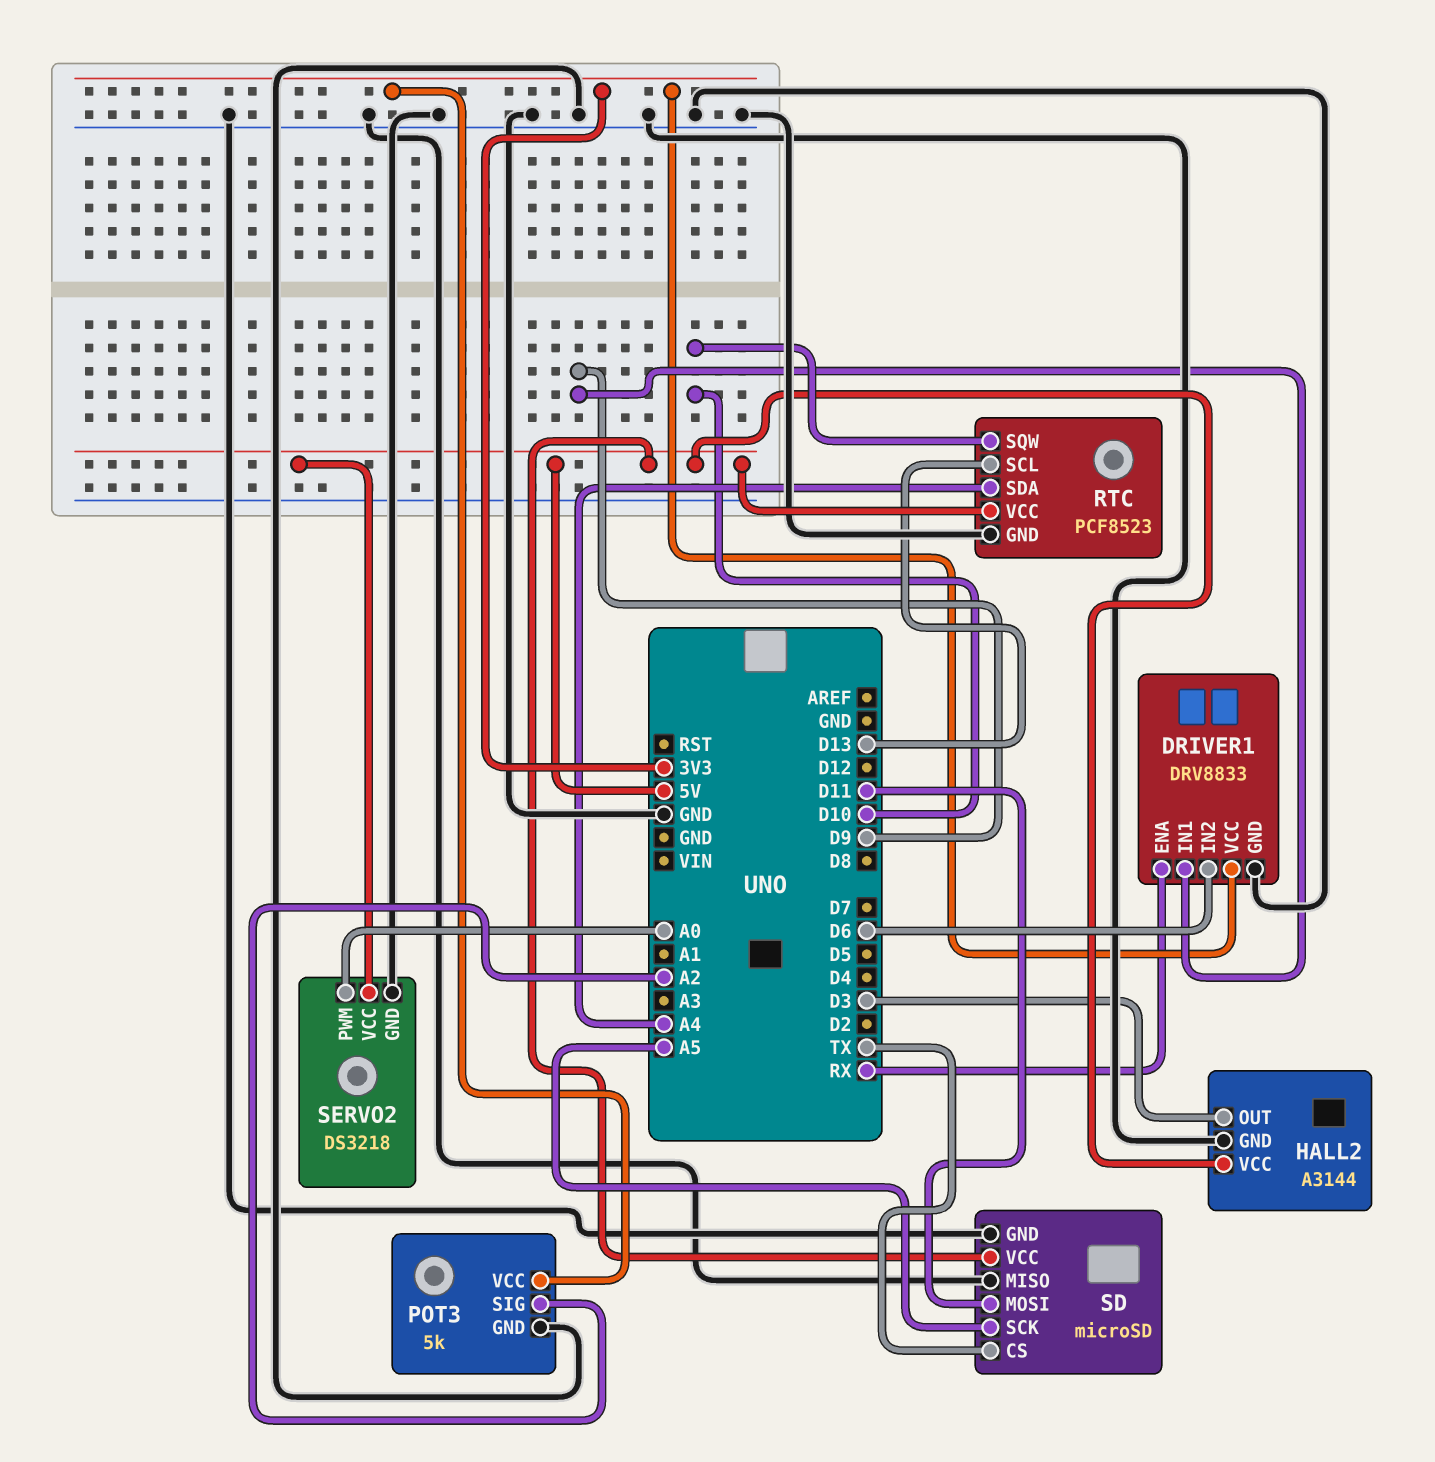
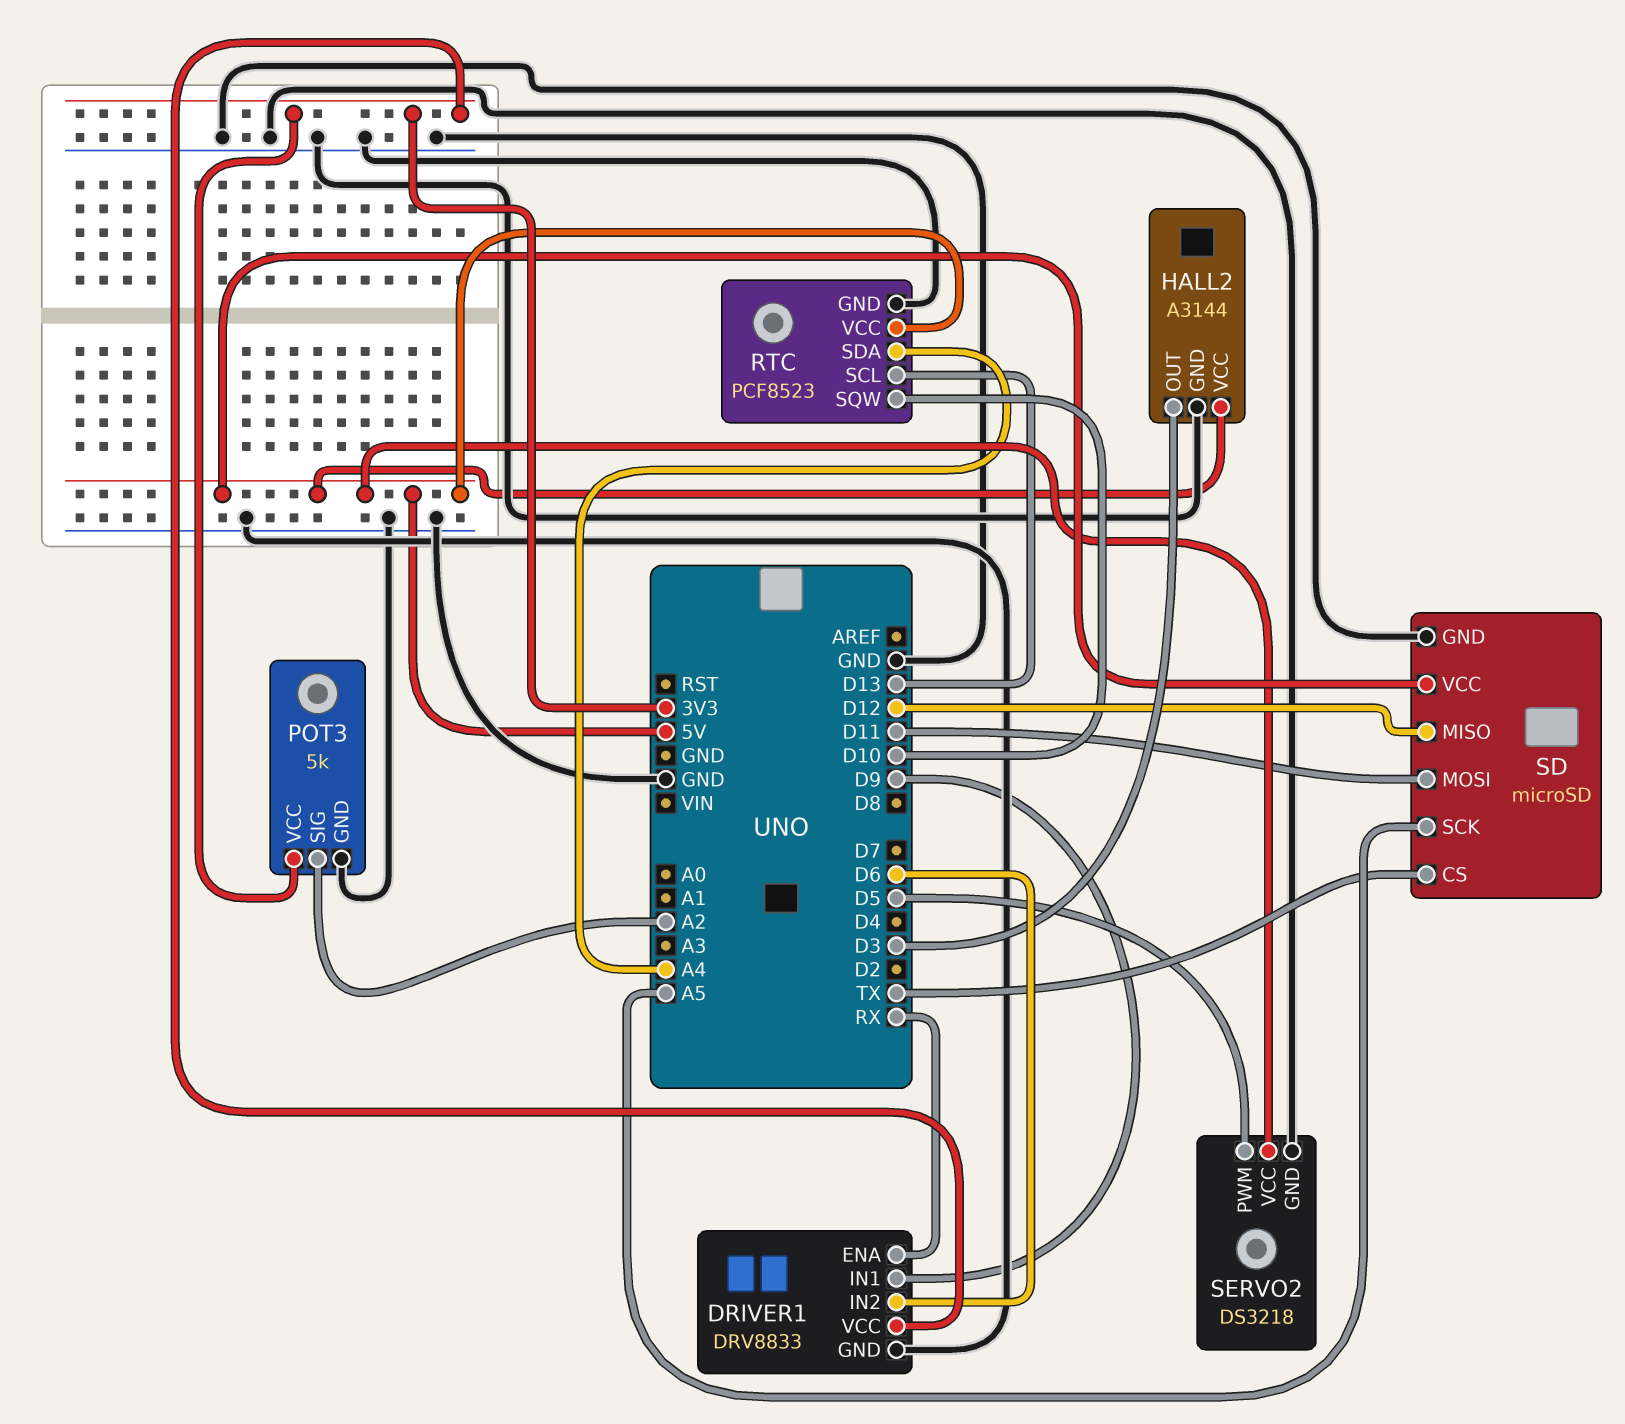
SD pin MISO: GND -> D12
SERVO2 pin PWM: A0 -> D5

